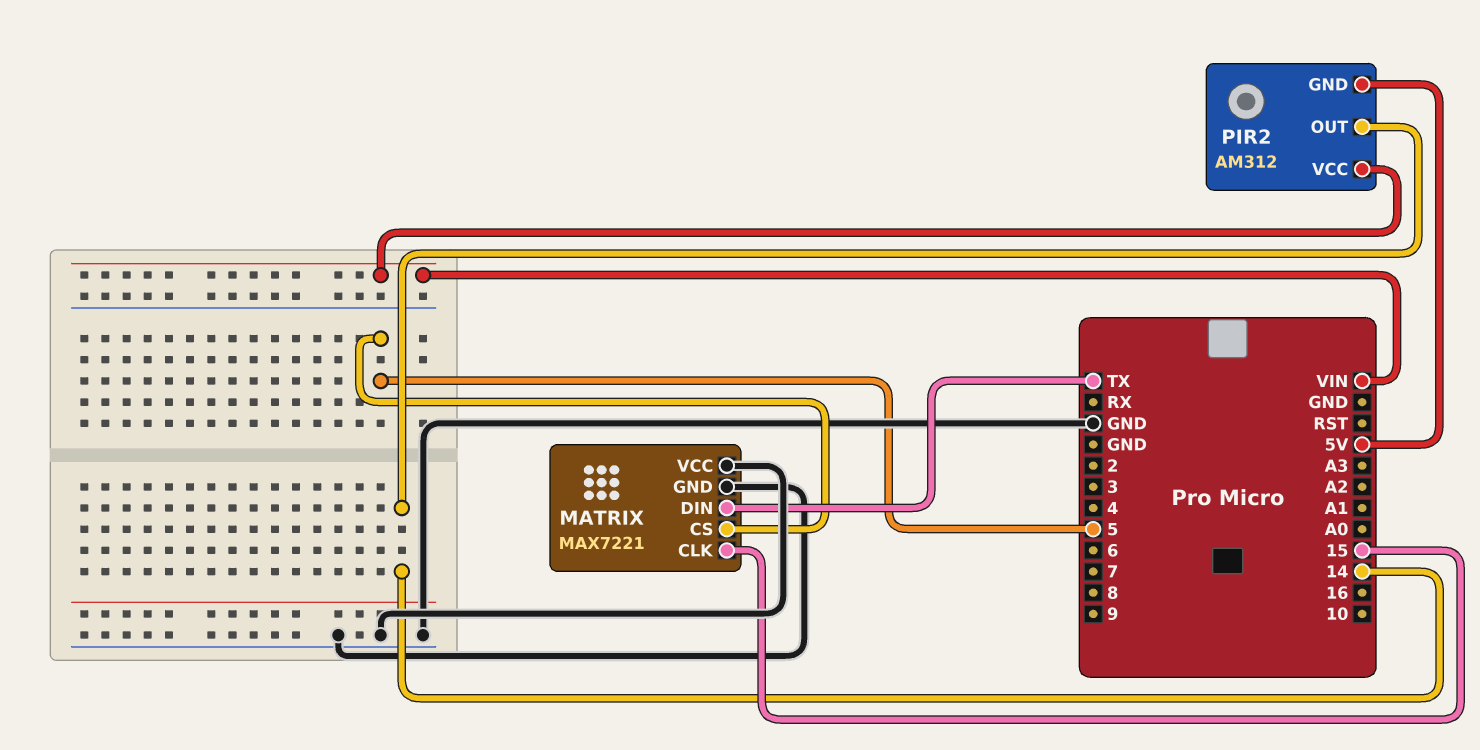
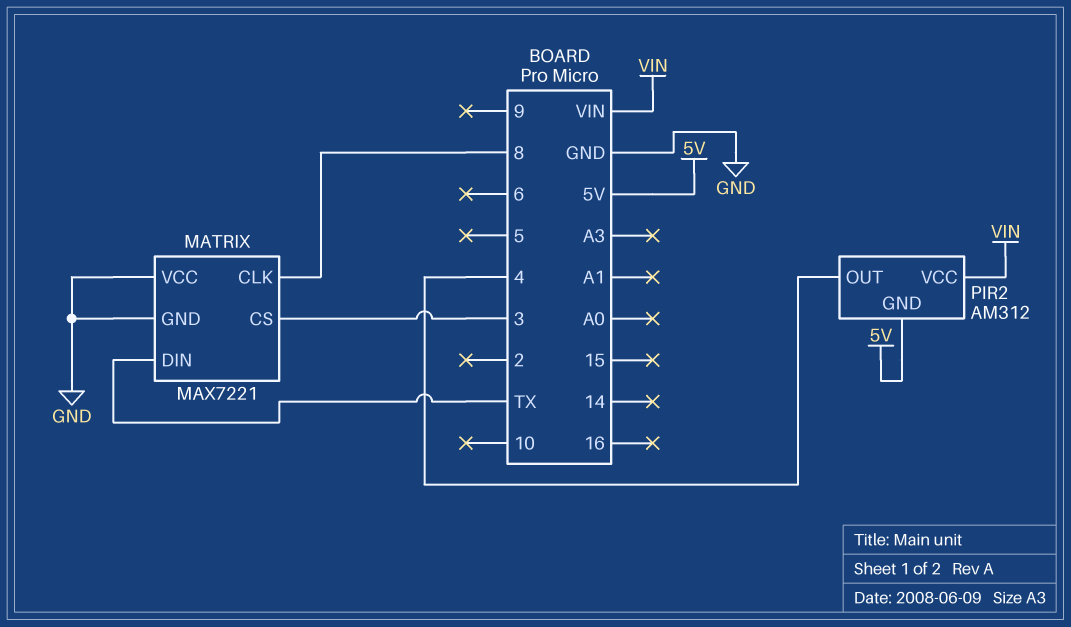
MATRIX pin CLK: 15 -> 8
MATRIX pin CS: 5 -> 3
PIR2 pin OUT: 14 -> 4

